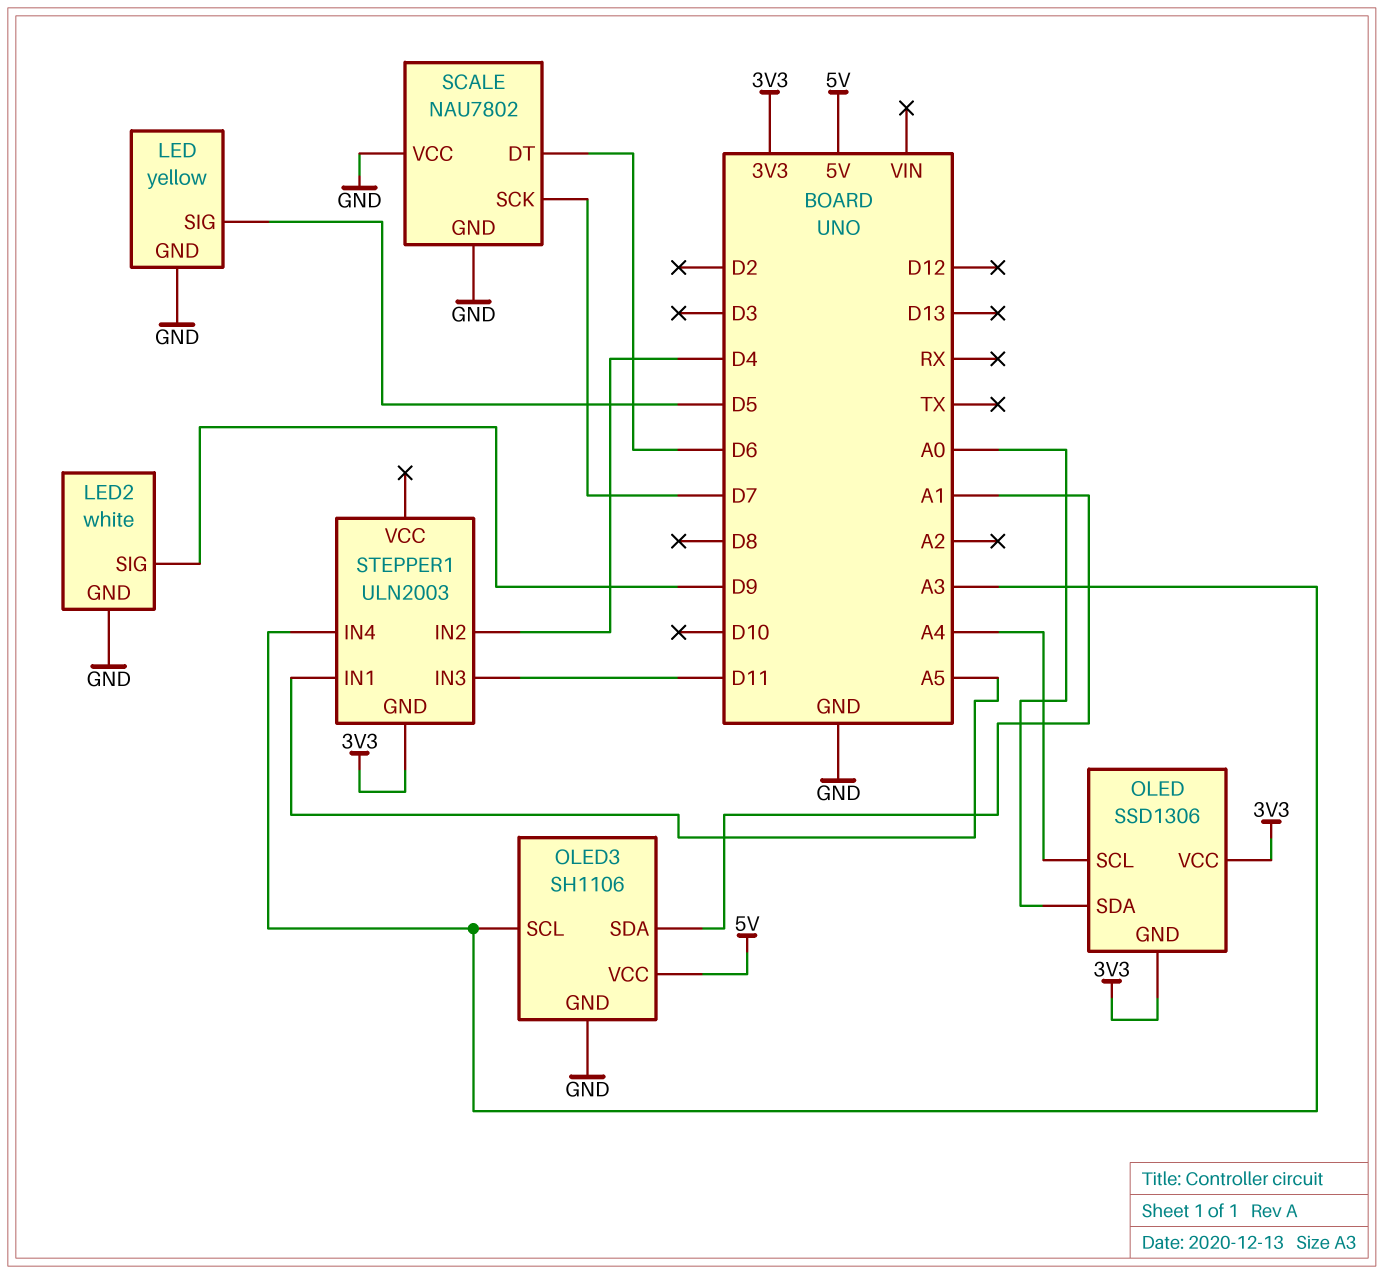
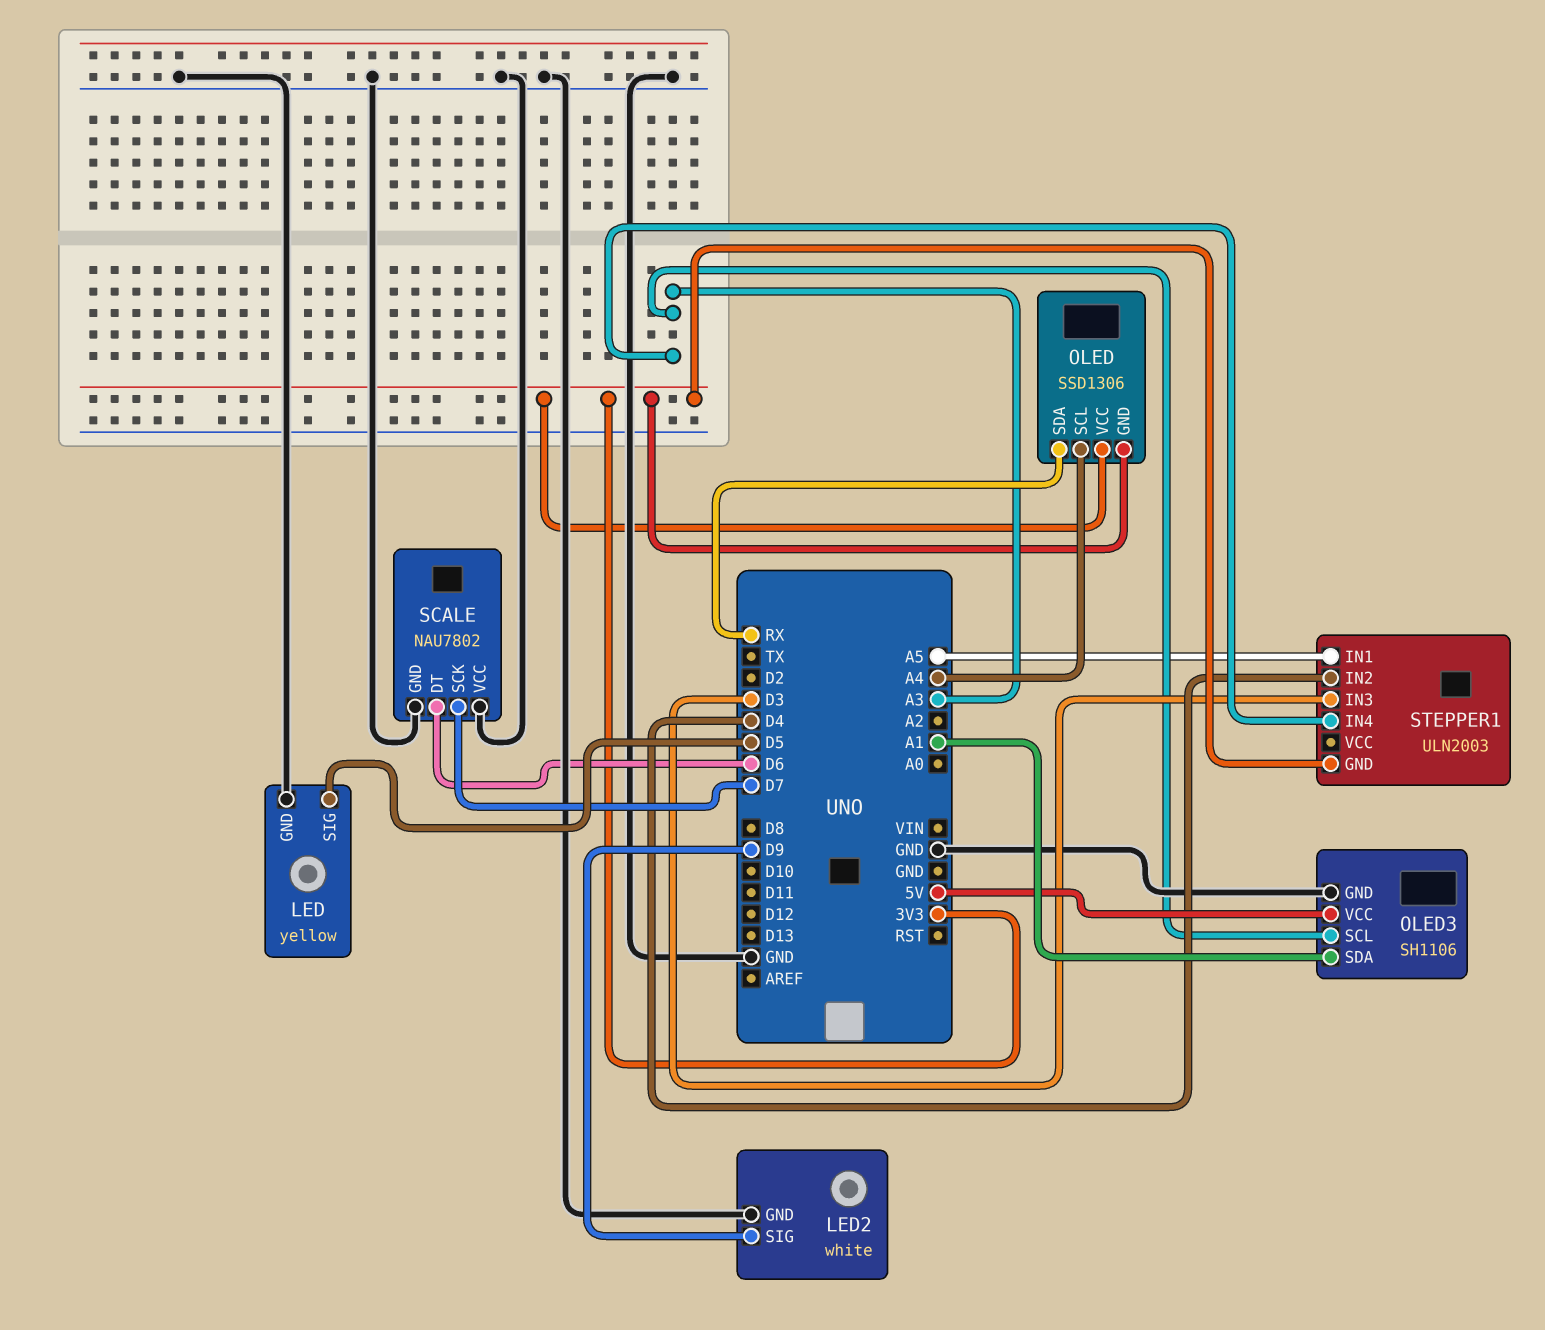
OLED pin SDA: A0 -> RX
STEPPER1 pin IN3: D11 -> D3

